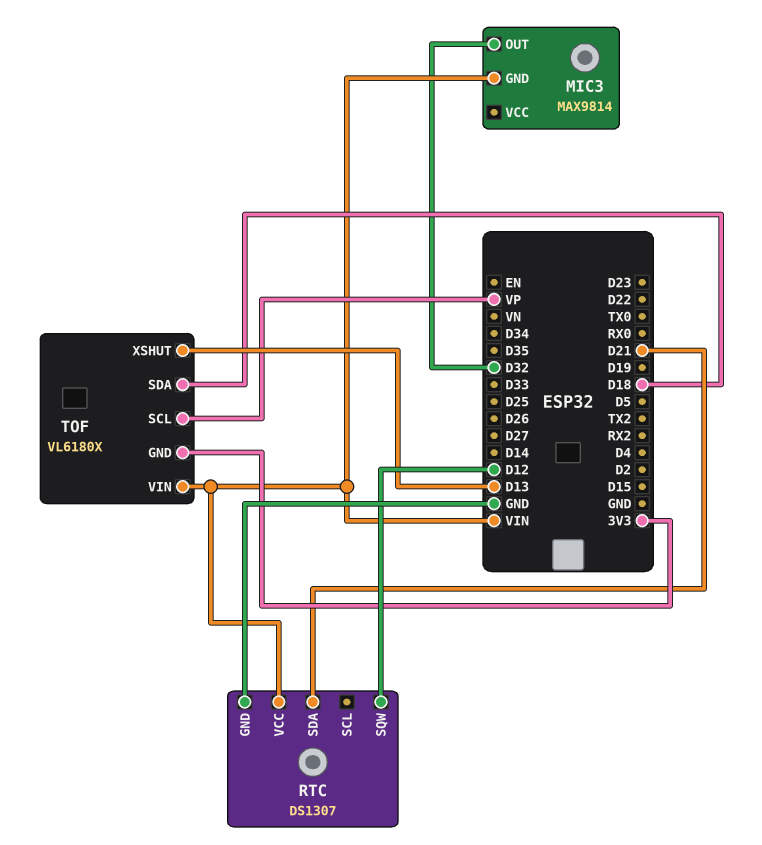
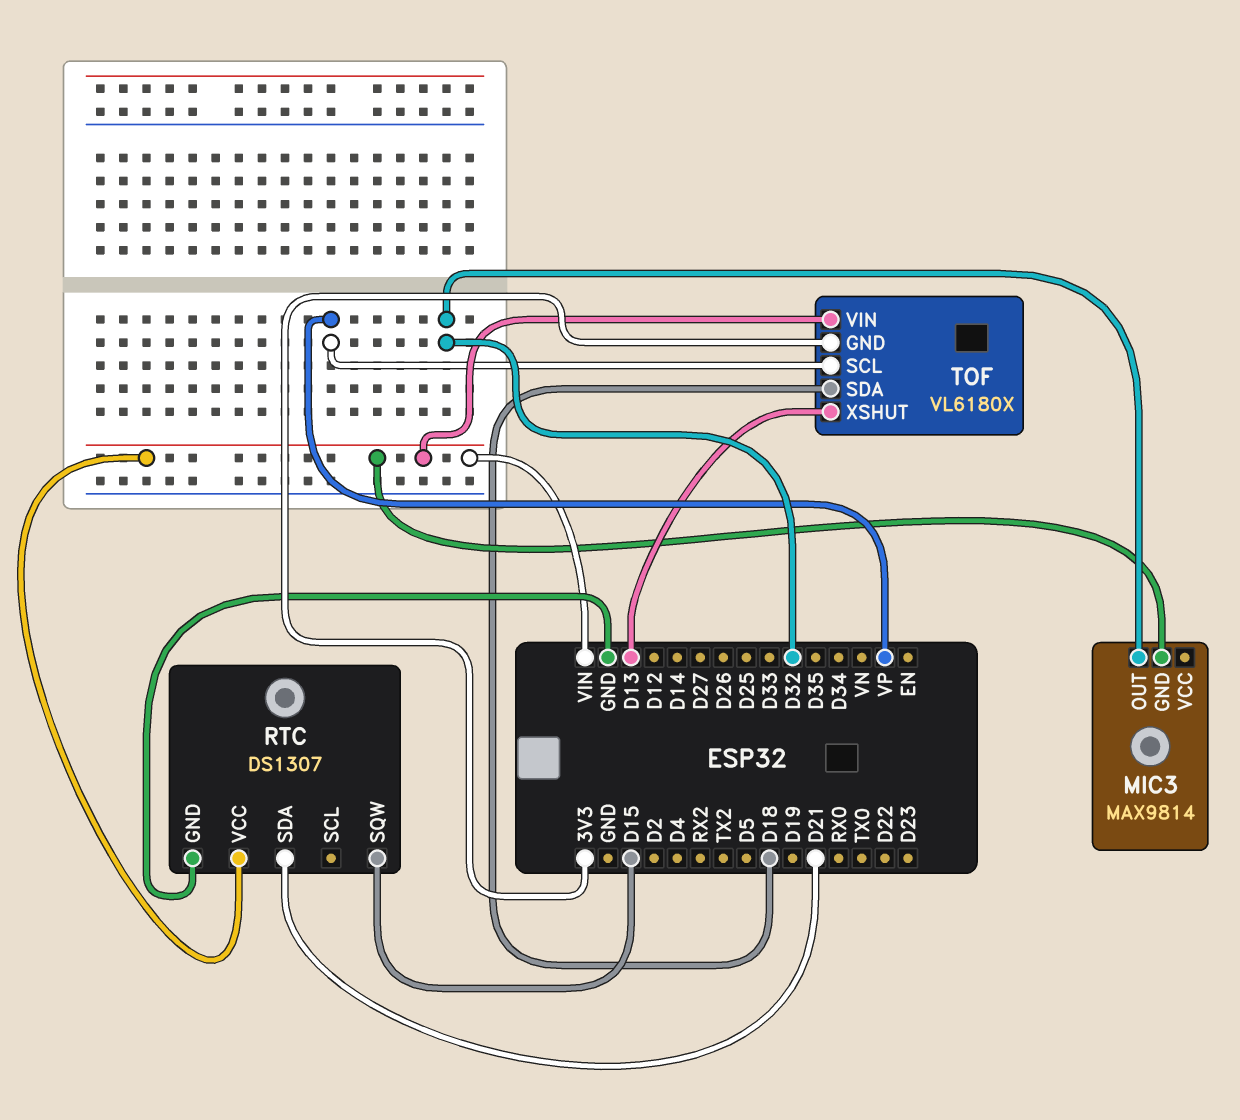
RTC pin SQW: D12 -> D15

